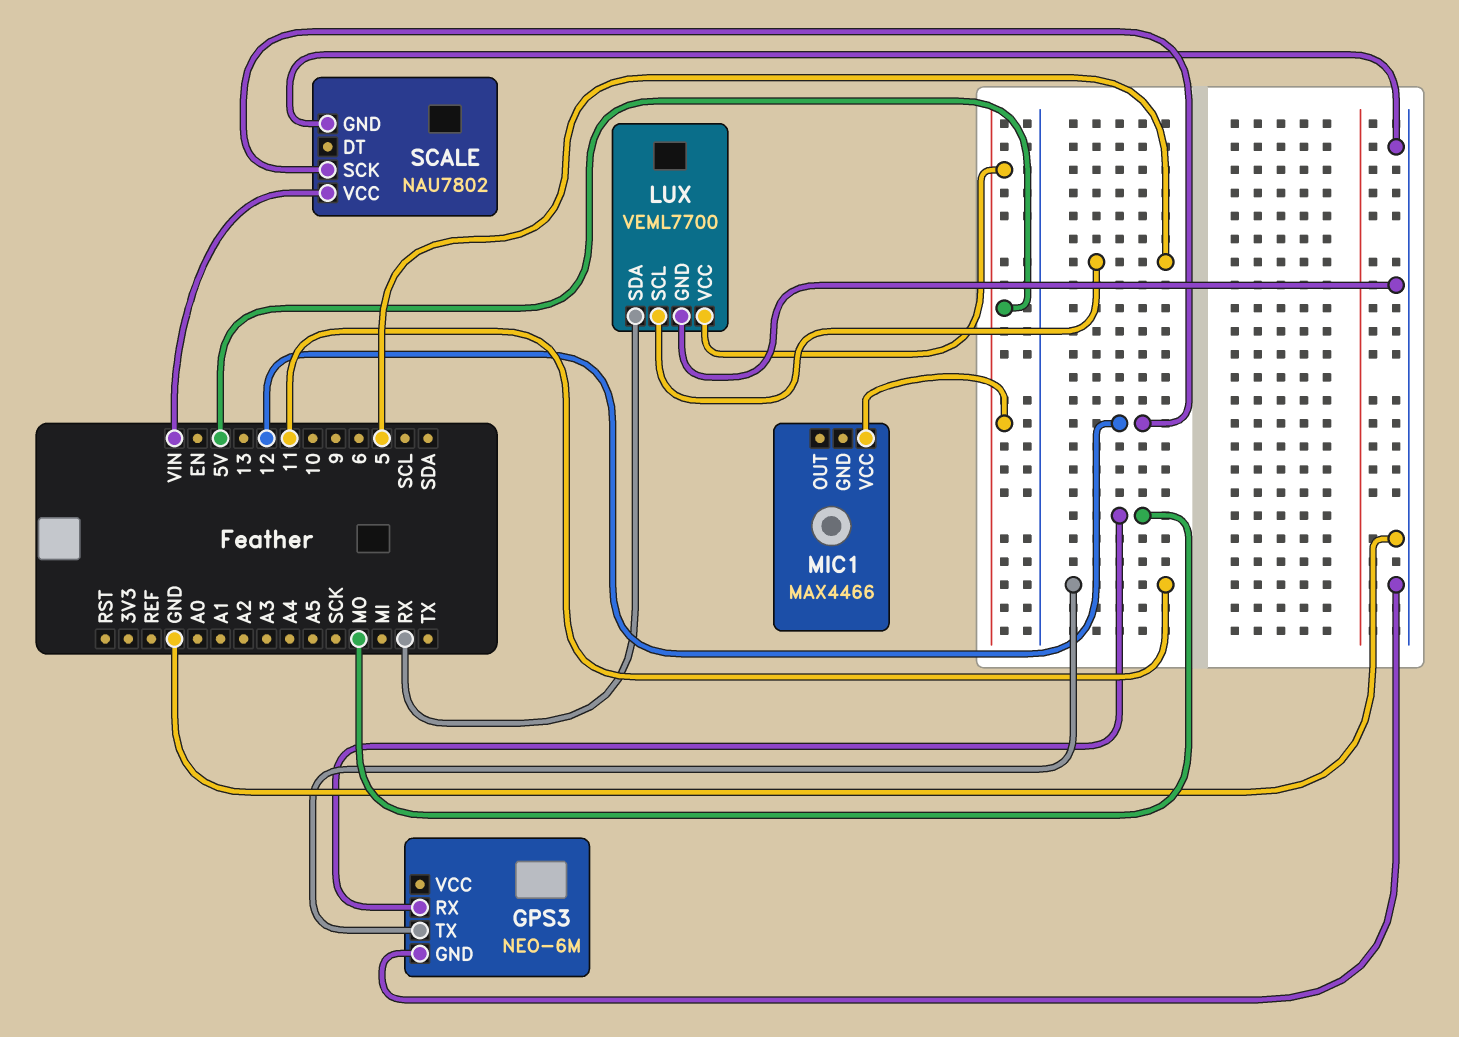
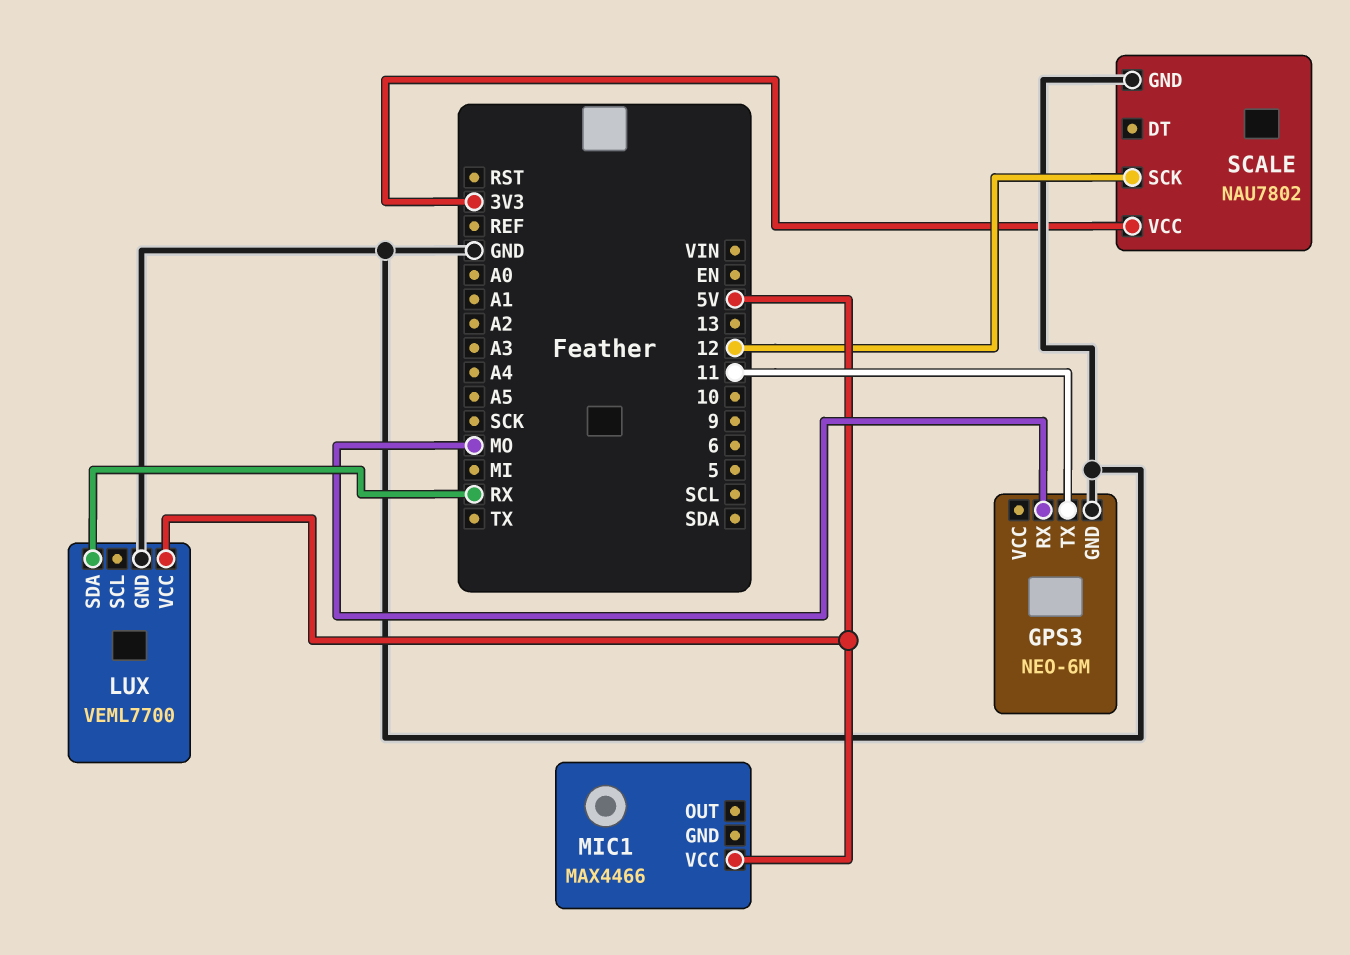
LUX pin SCL: 5 -> none
SCALE pin VCC: VIN -> 3V3

